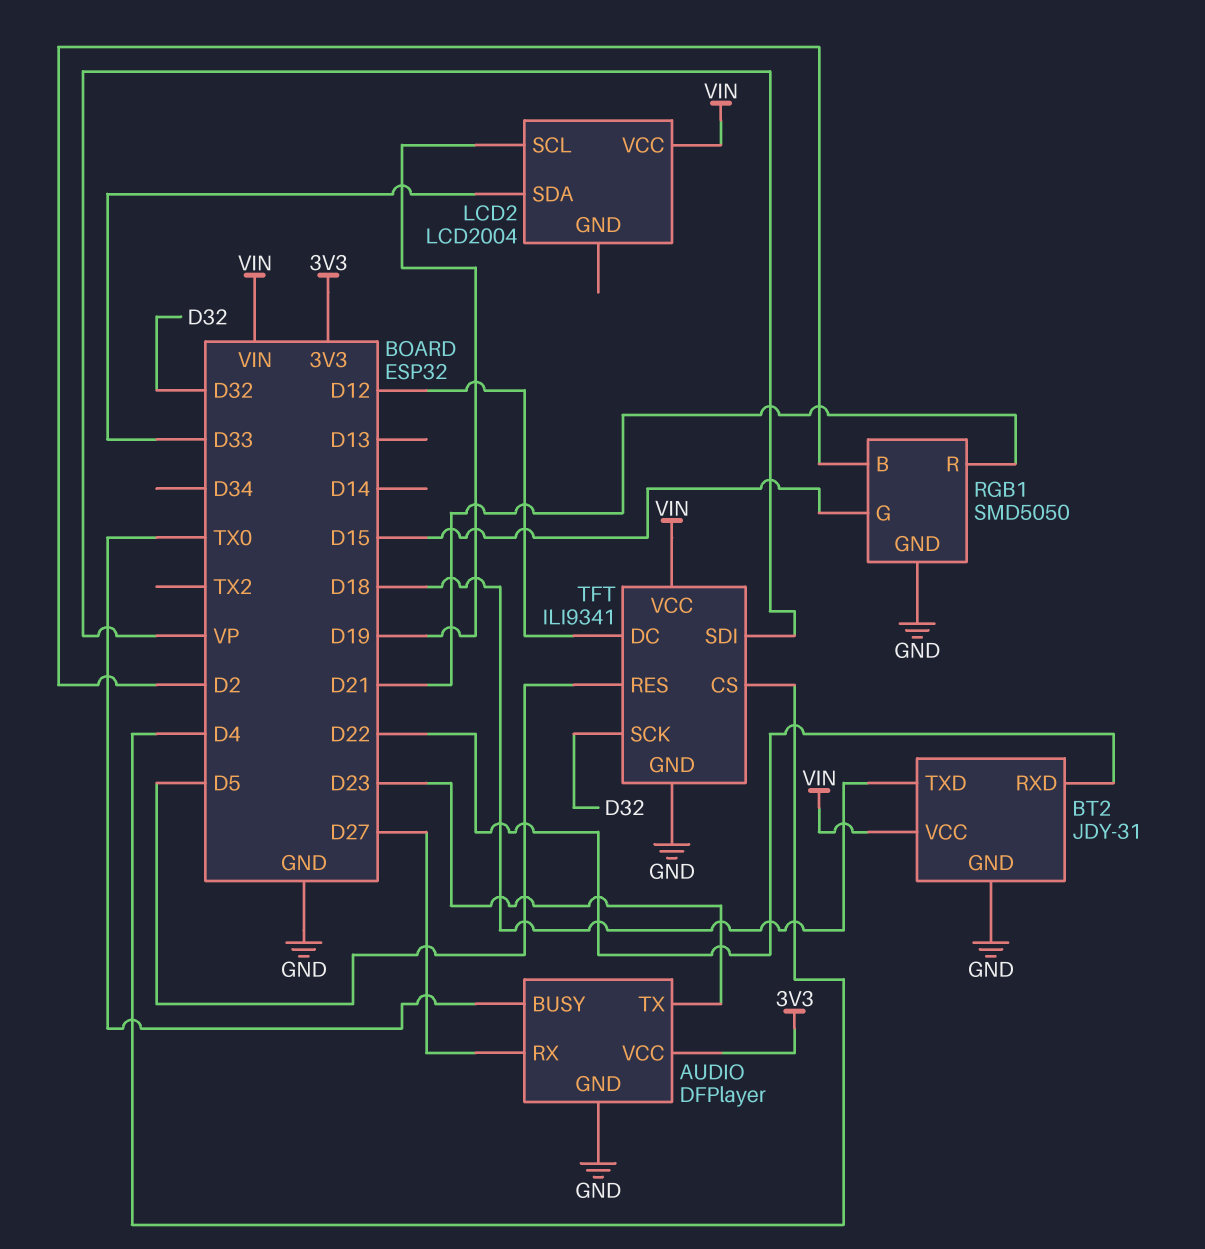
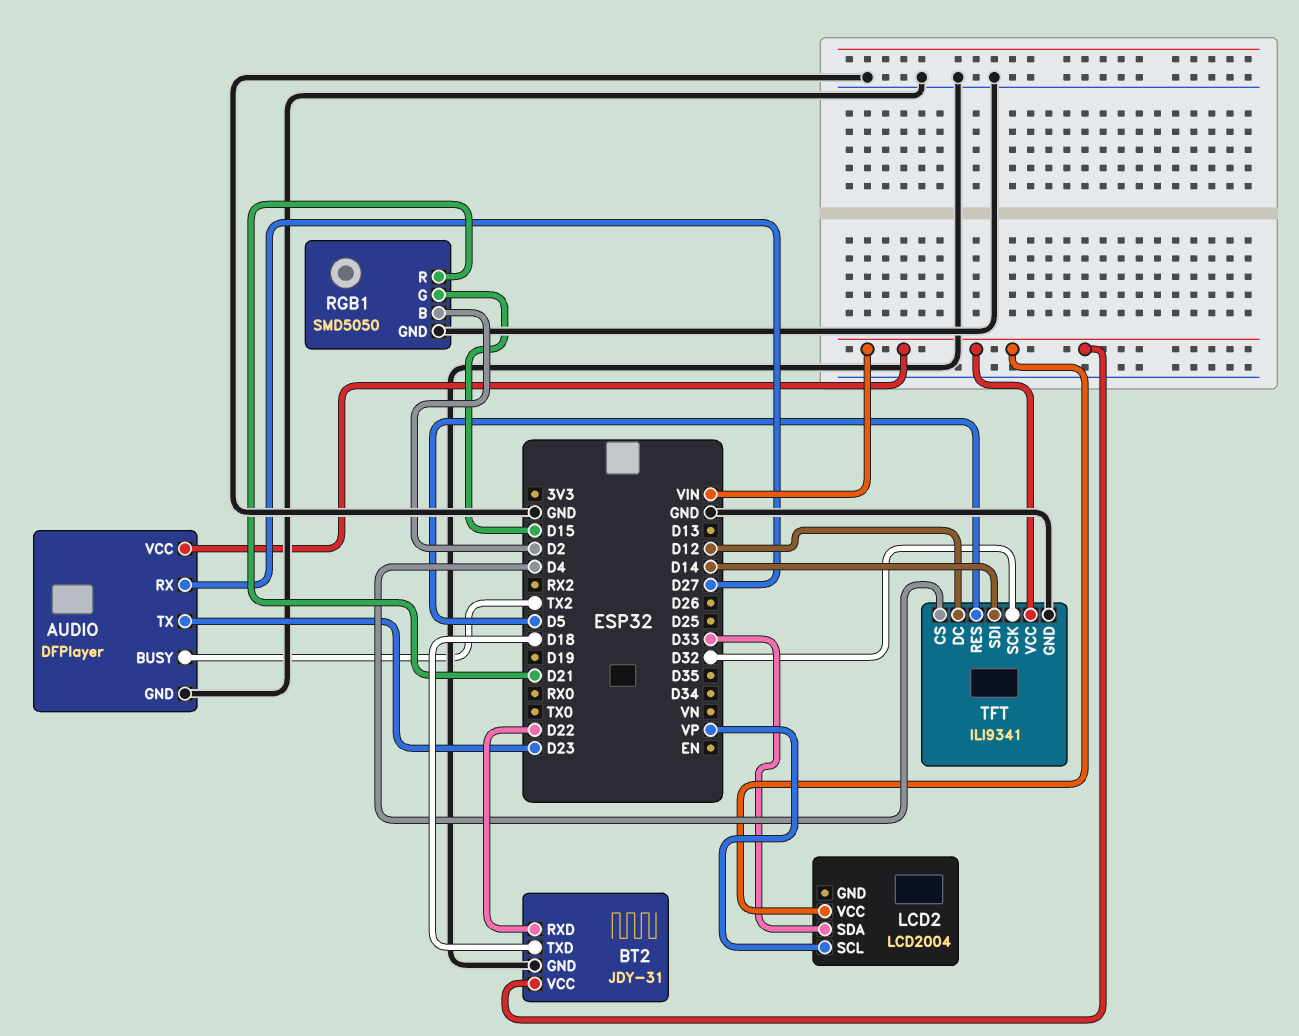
AUDIO pin BUSY: TX0 -> TX2
AUDIO pin VCC: 3V3 -> VIN
LCD2 pin SCL: D19 -> VP
TFT pin SDI: VP -> D14

